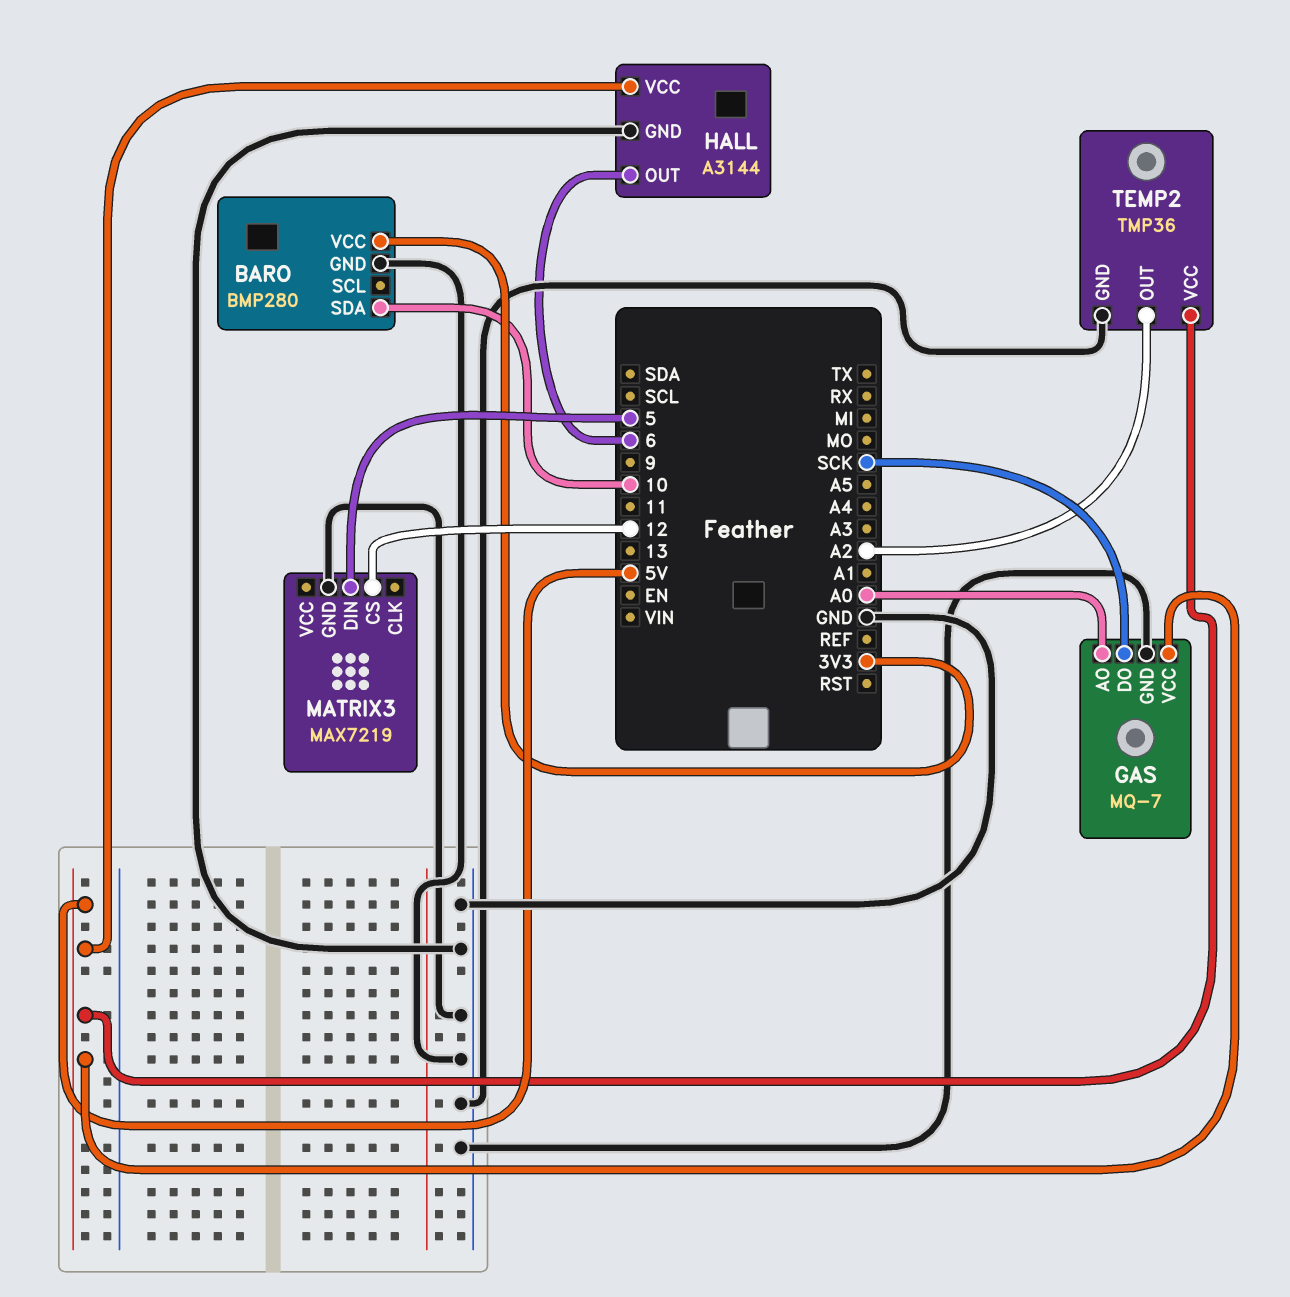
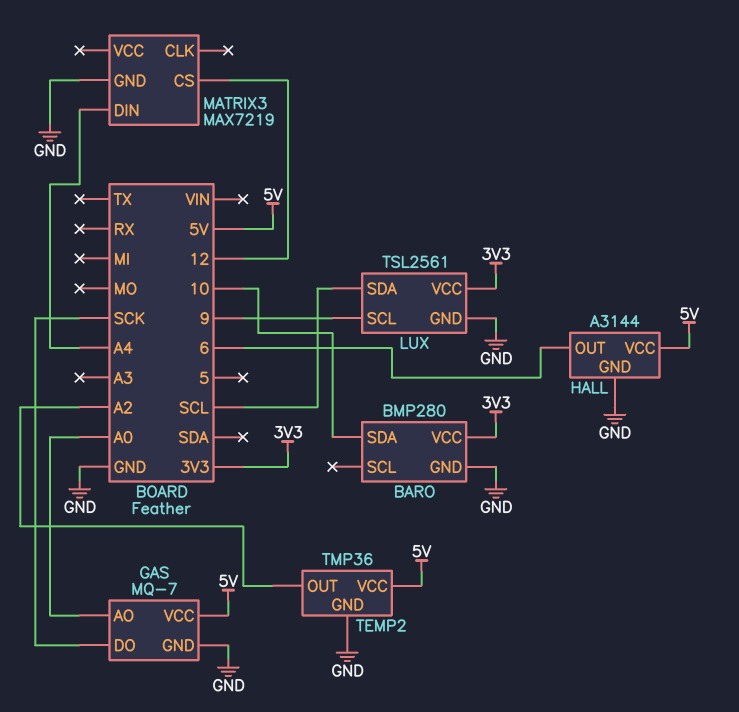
LUX: none -> TSL2561
LUX pin GND: none -> GND
LUX pin SCL: none -> 9
LUX pin SDA: none -> SCL
LUX pin VCC: none -> 3V3
MATRIX3 pin DIN: 5 -> A4

